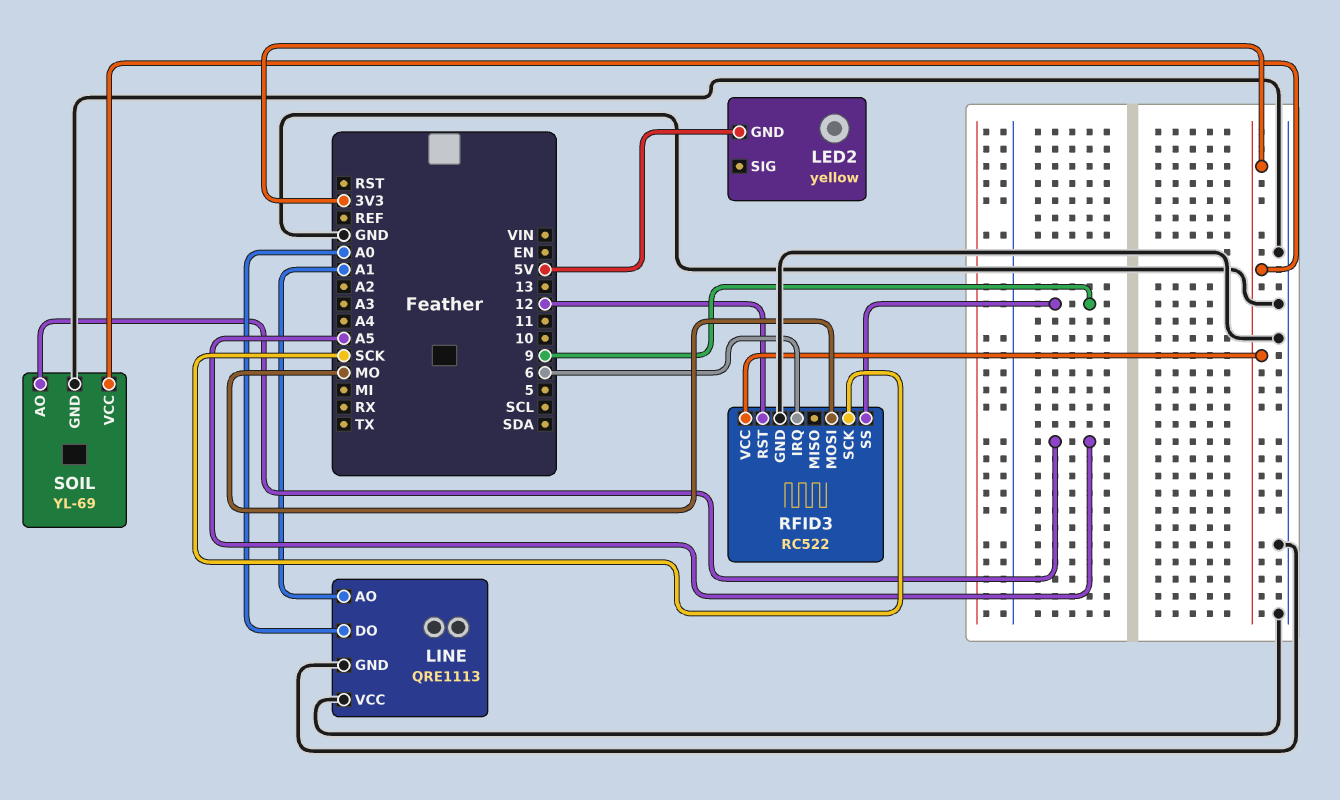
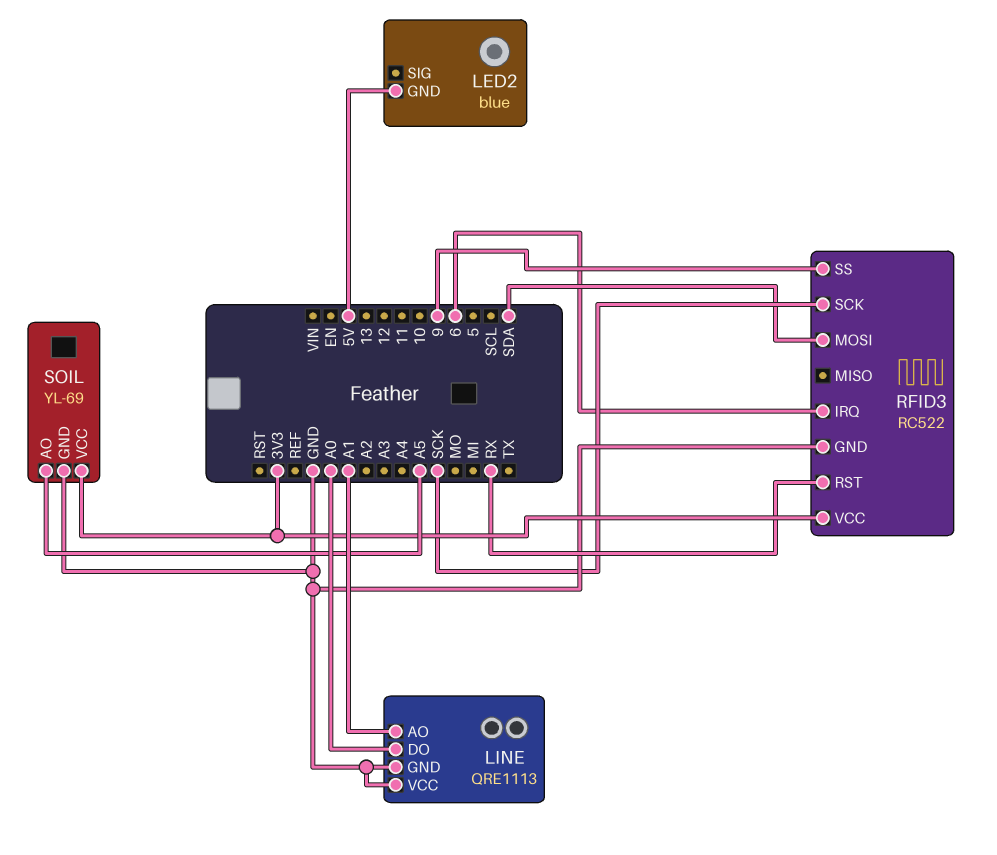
LED2: yellow -> blue
RFID3 pin MOSI: MO -> SDA
RFID3 pin RST: 12 -> RX

